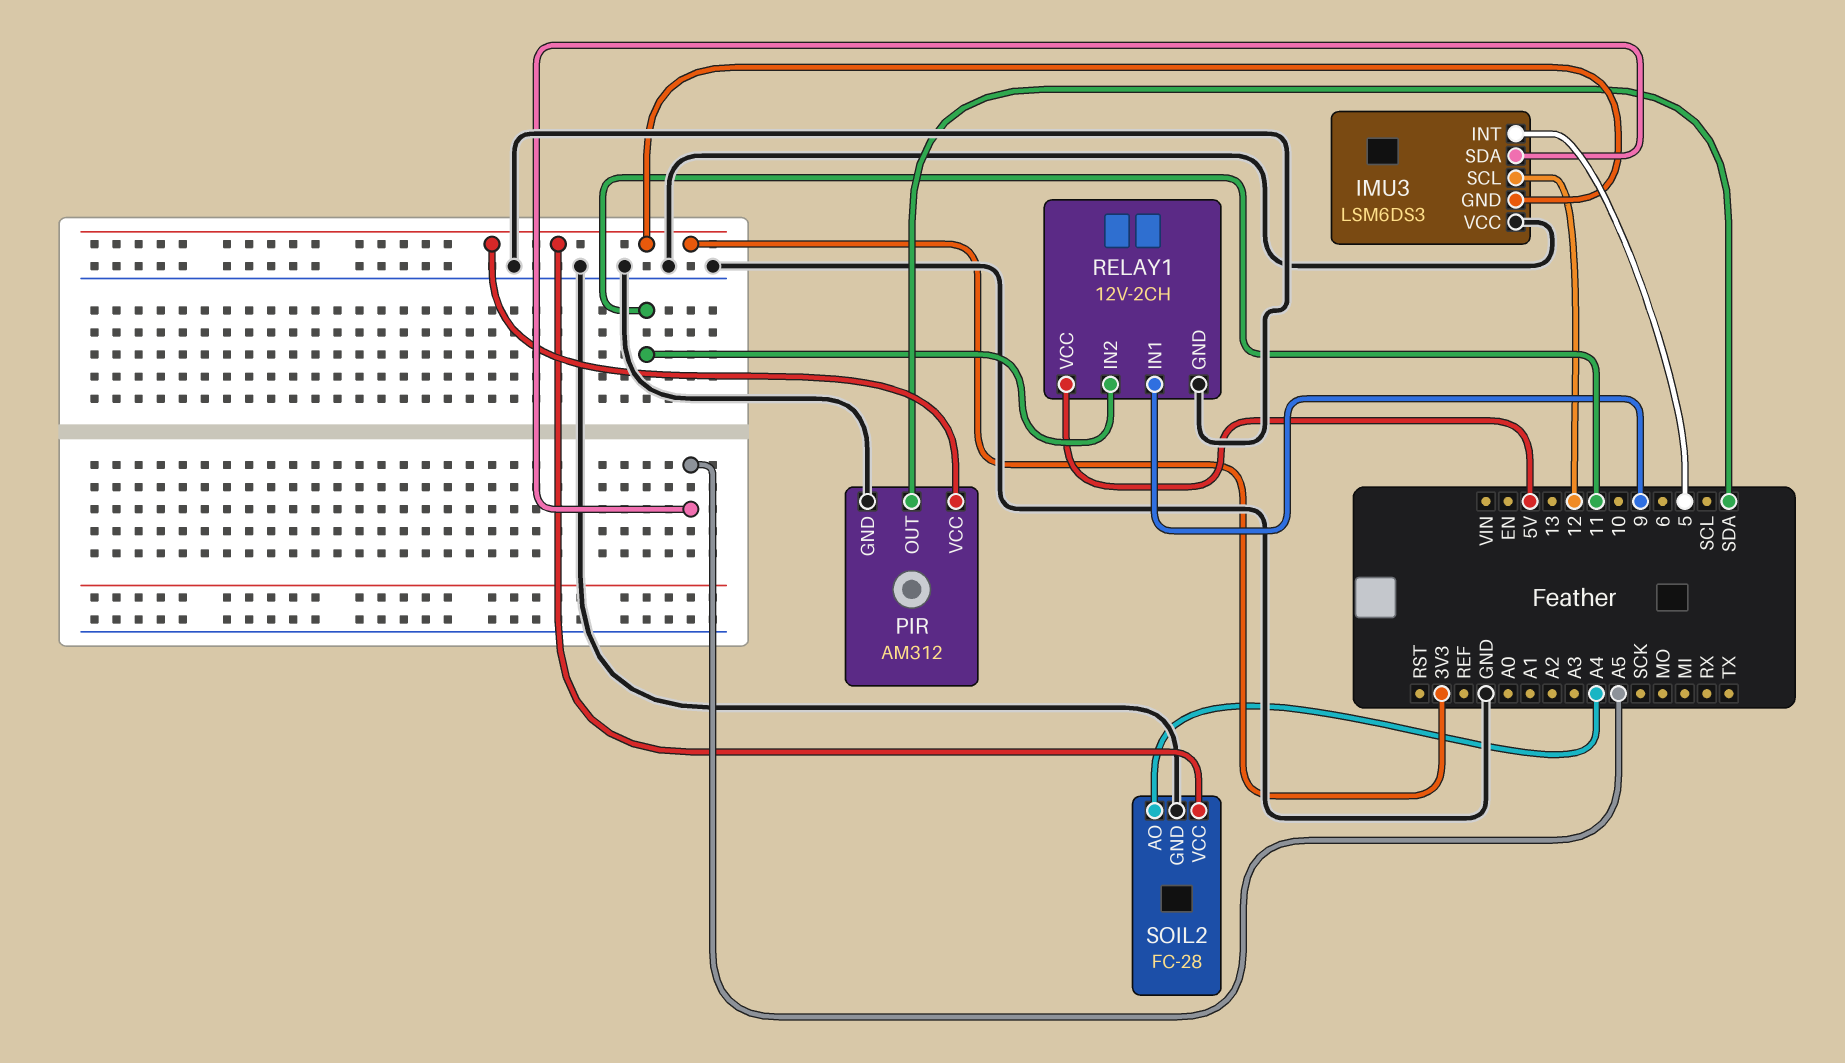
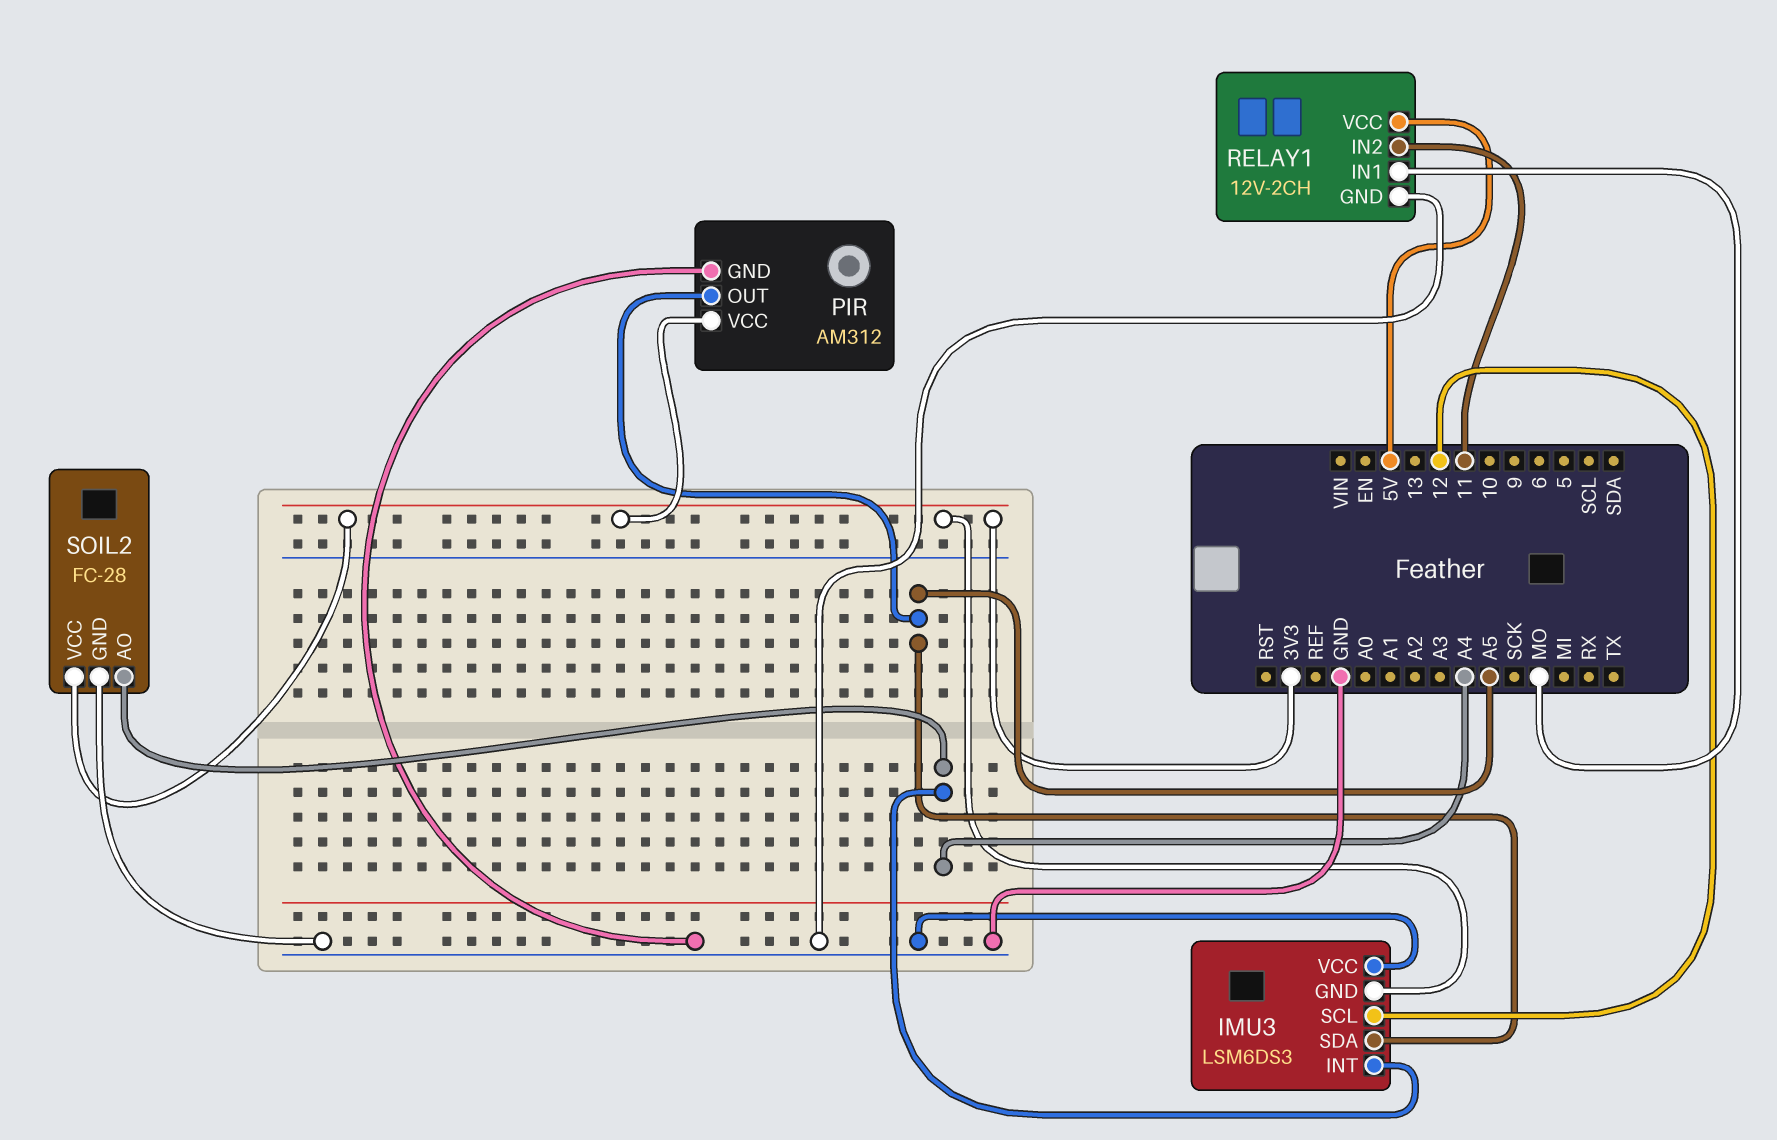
IMU3 pin INT: 5 -> A4
PIR pin OUT: SDA -> A5
RELAY1 pin IN1: 9 -> MO

